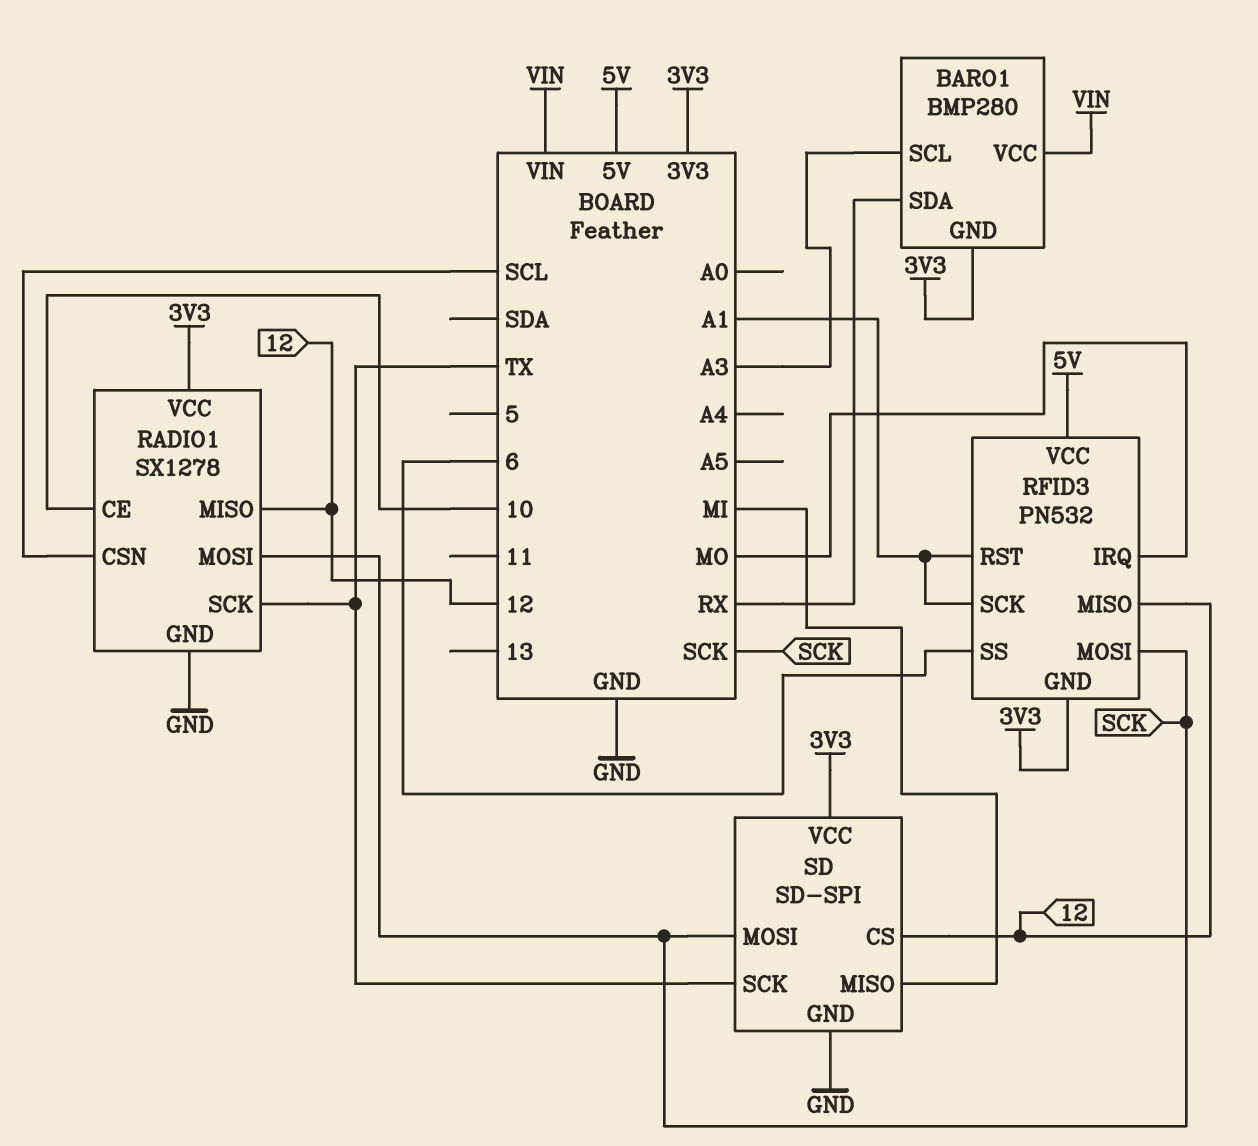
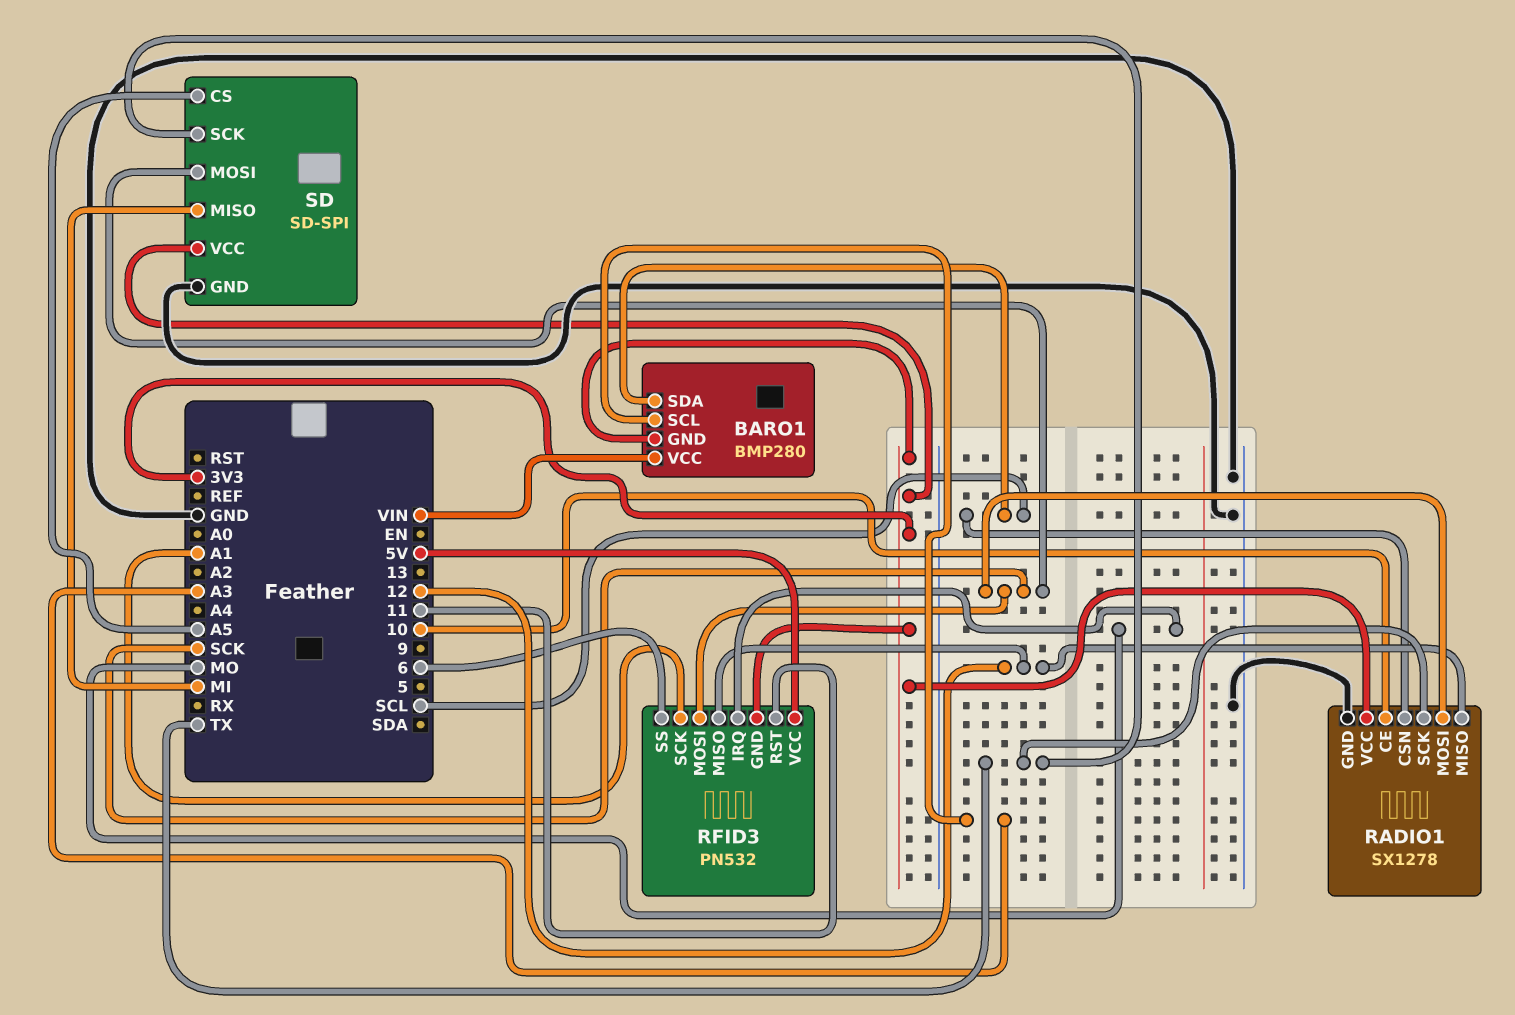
BARO1 pin SDA: RX -> SCL
RFID3 pin RST: A1 -> 11
SD pin CS: 12 -> A5

